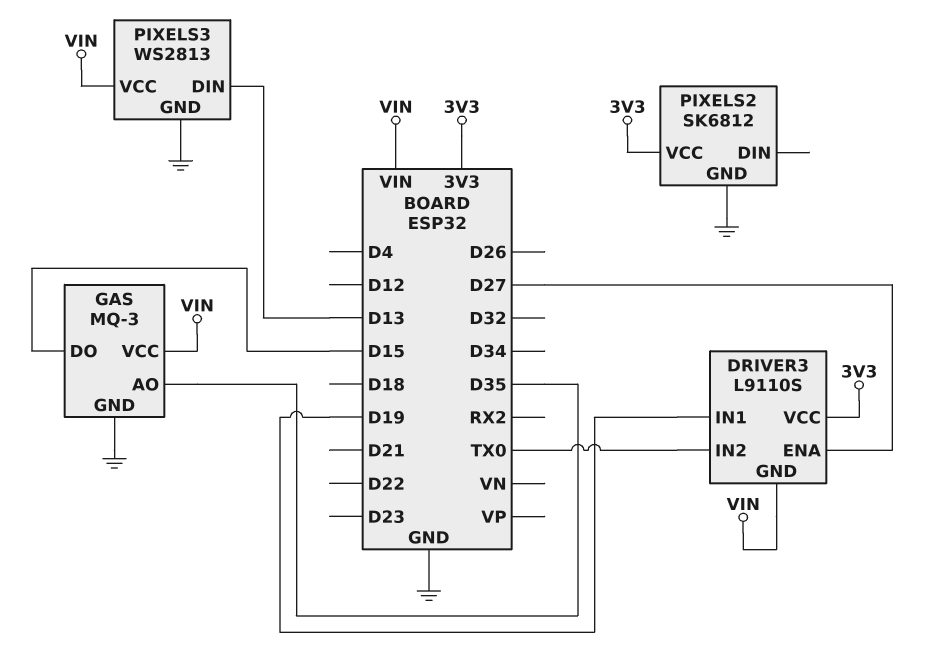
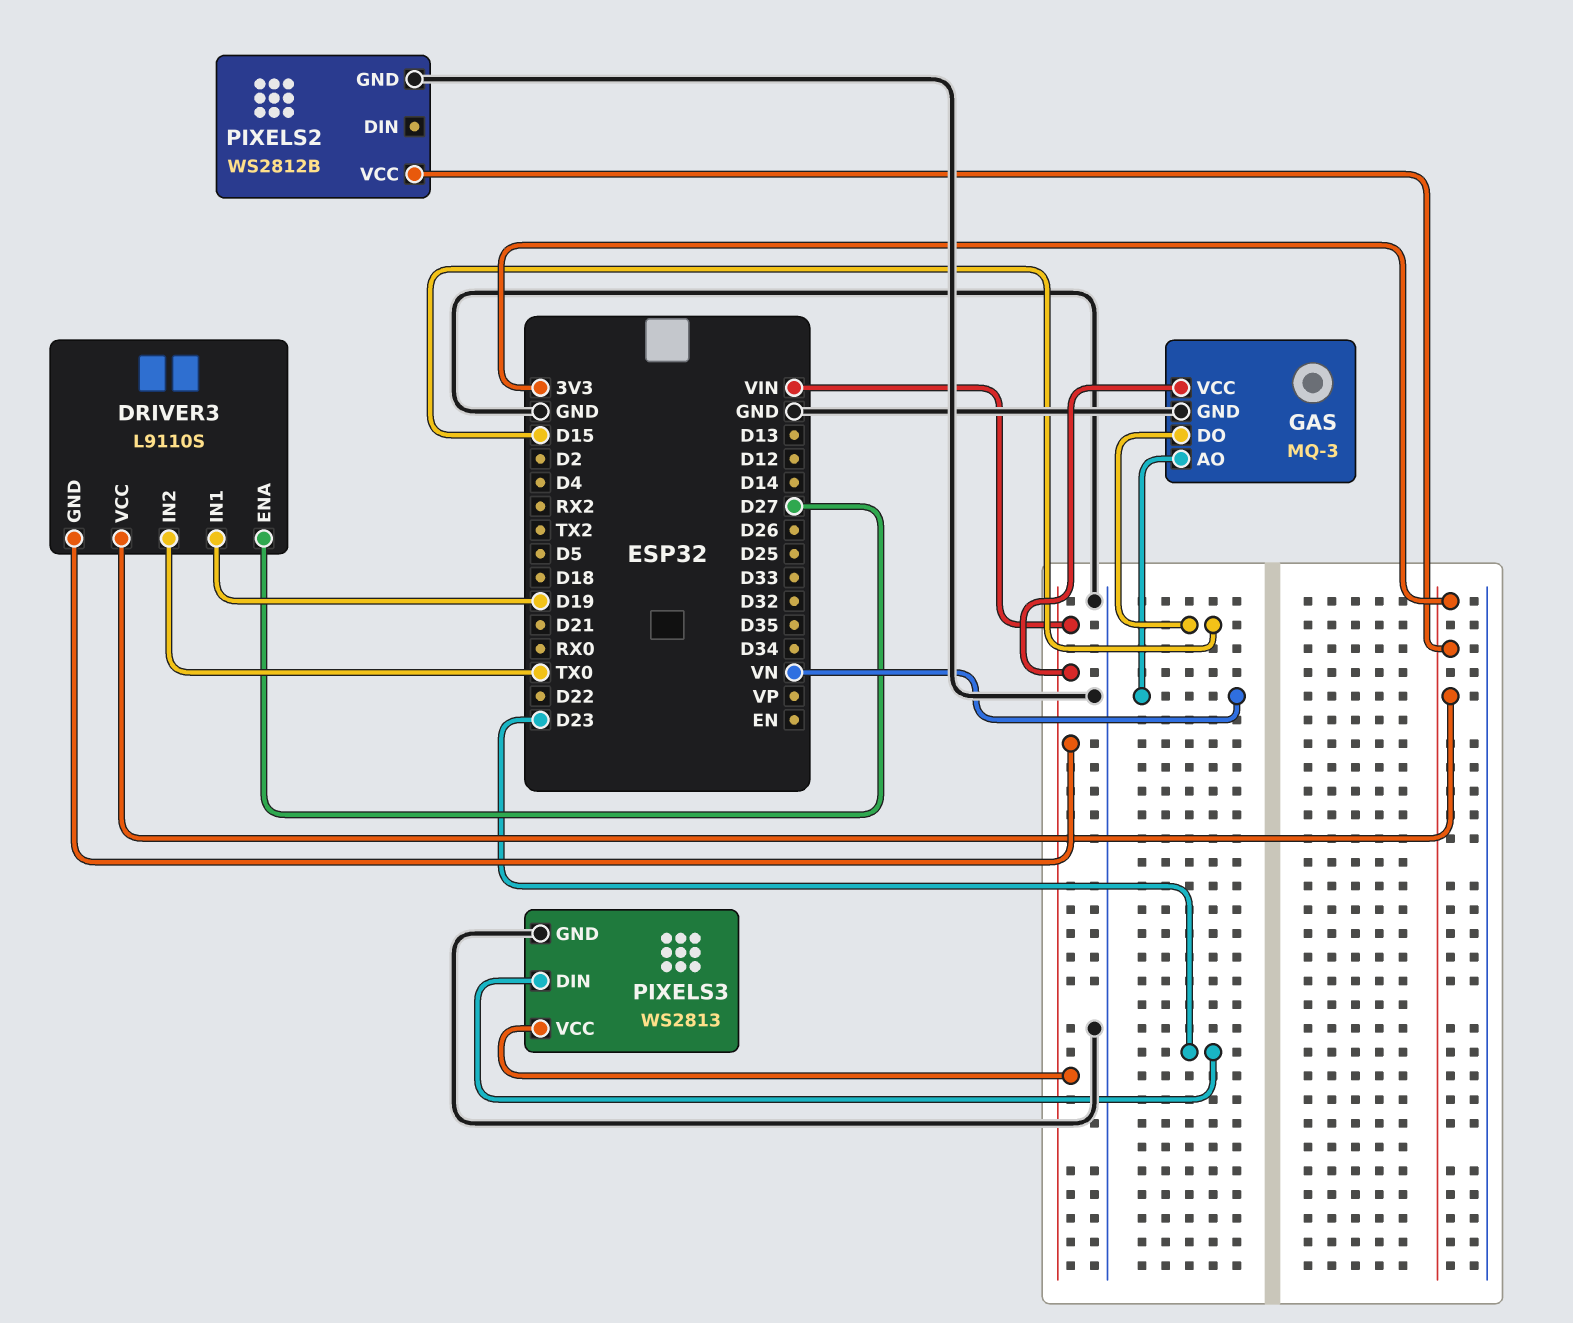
GAS pin AO: D35 -> VN
PIXELS2: SK6812 -> WS2812B
PIXELS3 pin DIN: D13 -> D23

